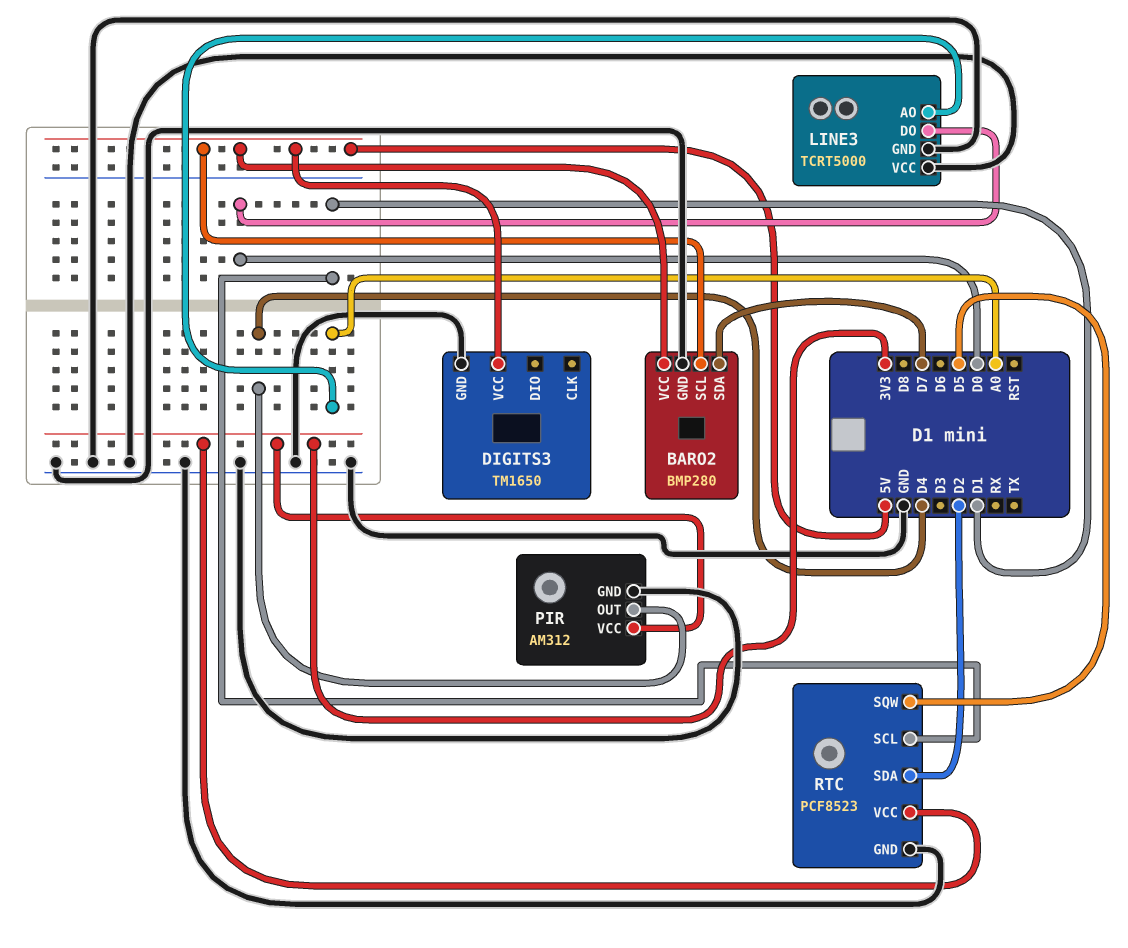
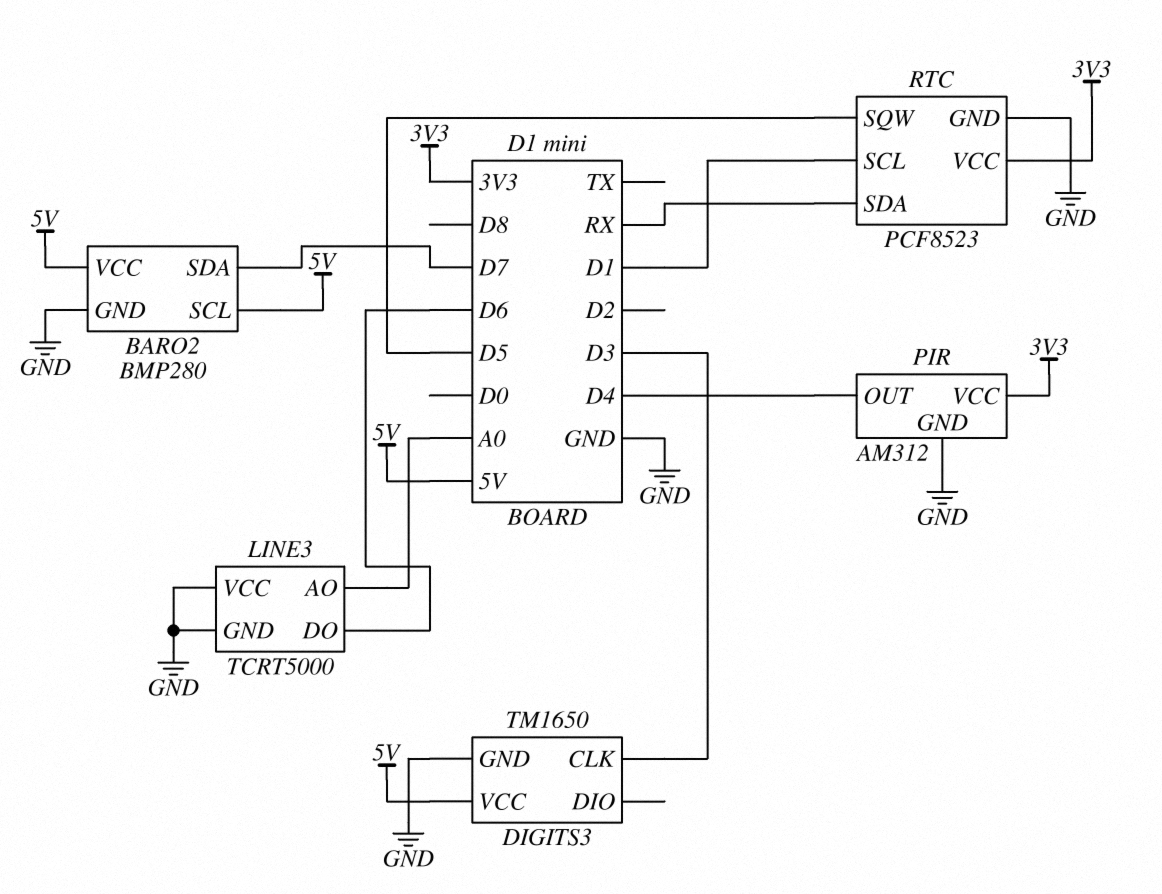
DIGITS3 pin CLK: none -> D3
LINE3 pin DO: D0 -> D6
RTC pin SDA: D2 -> RX

